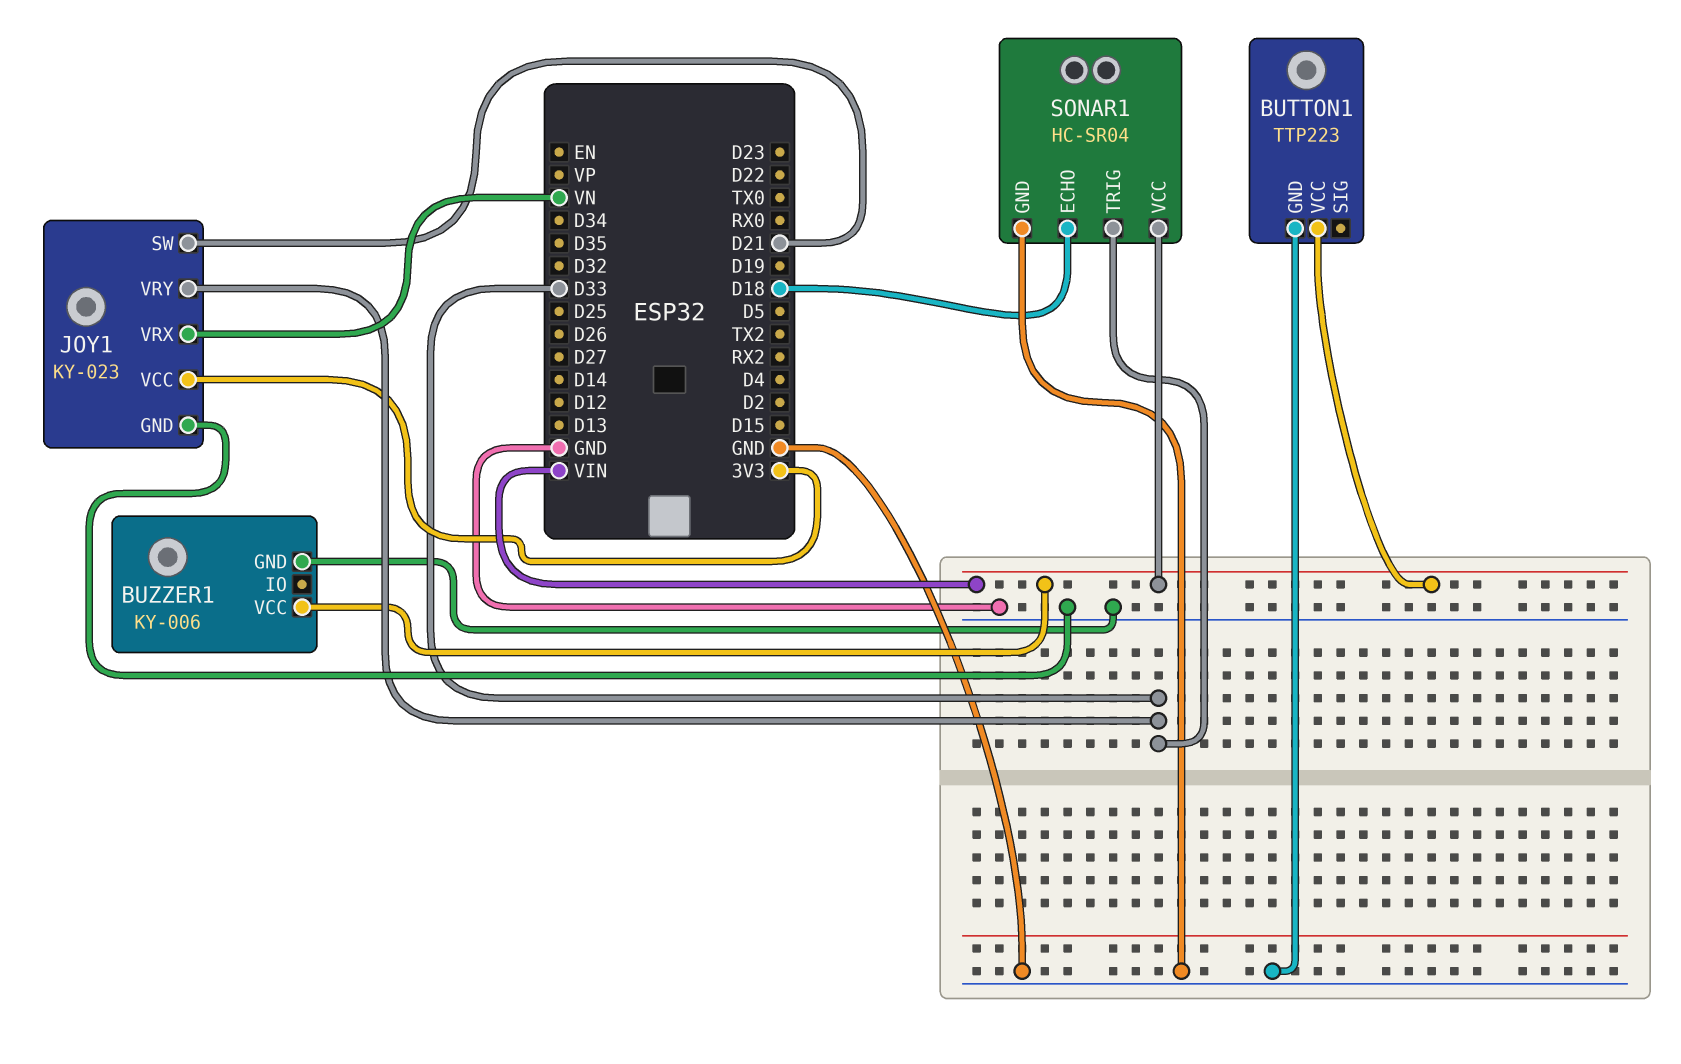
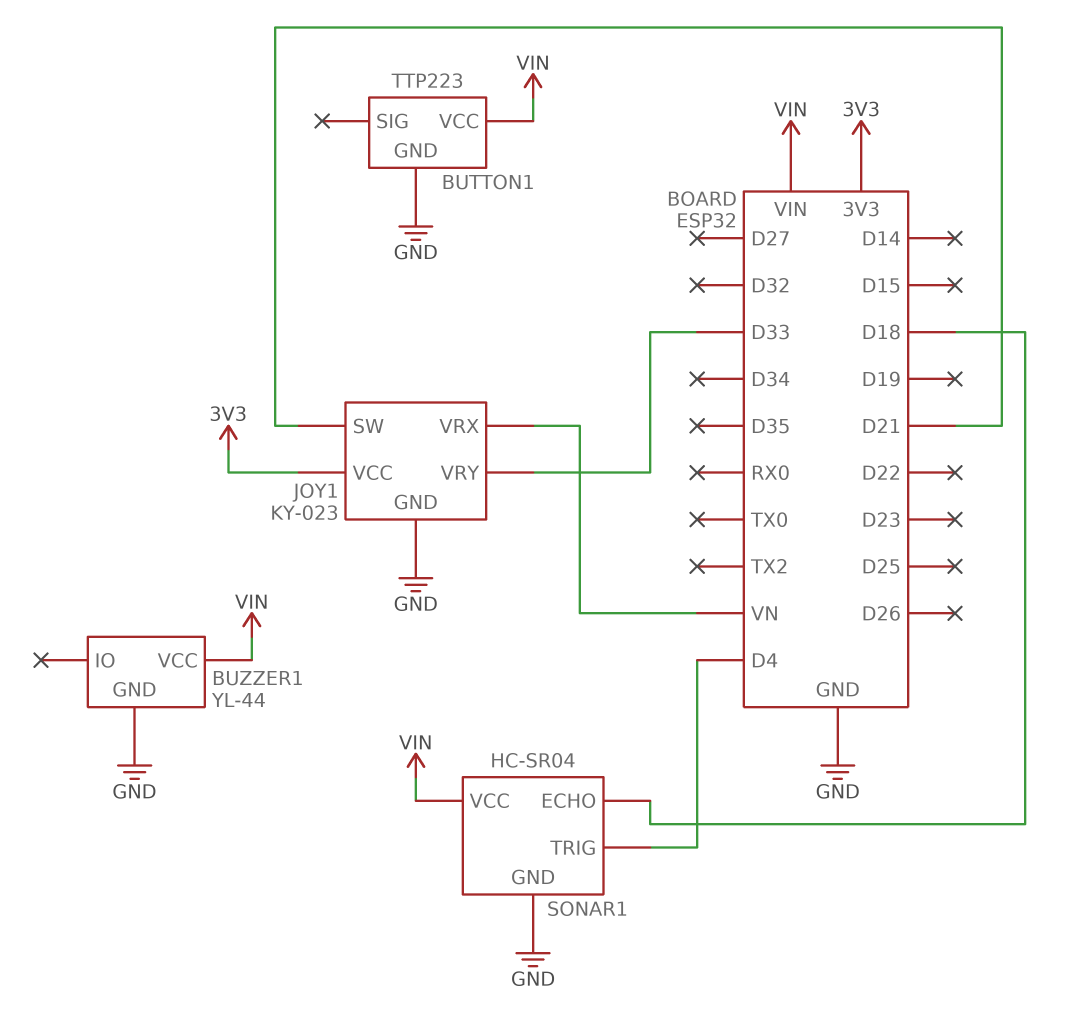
BUZZER1: KY-006 -> YL-44
SONAR1 pin TRIG: D33 -> D4

